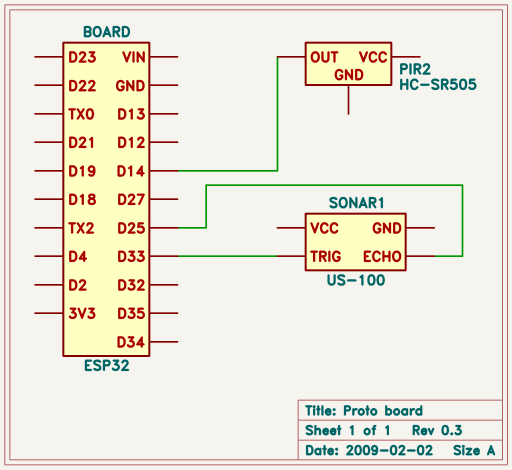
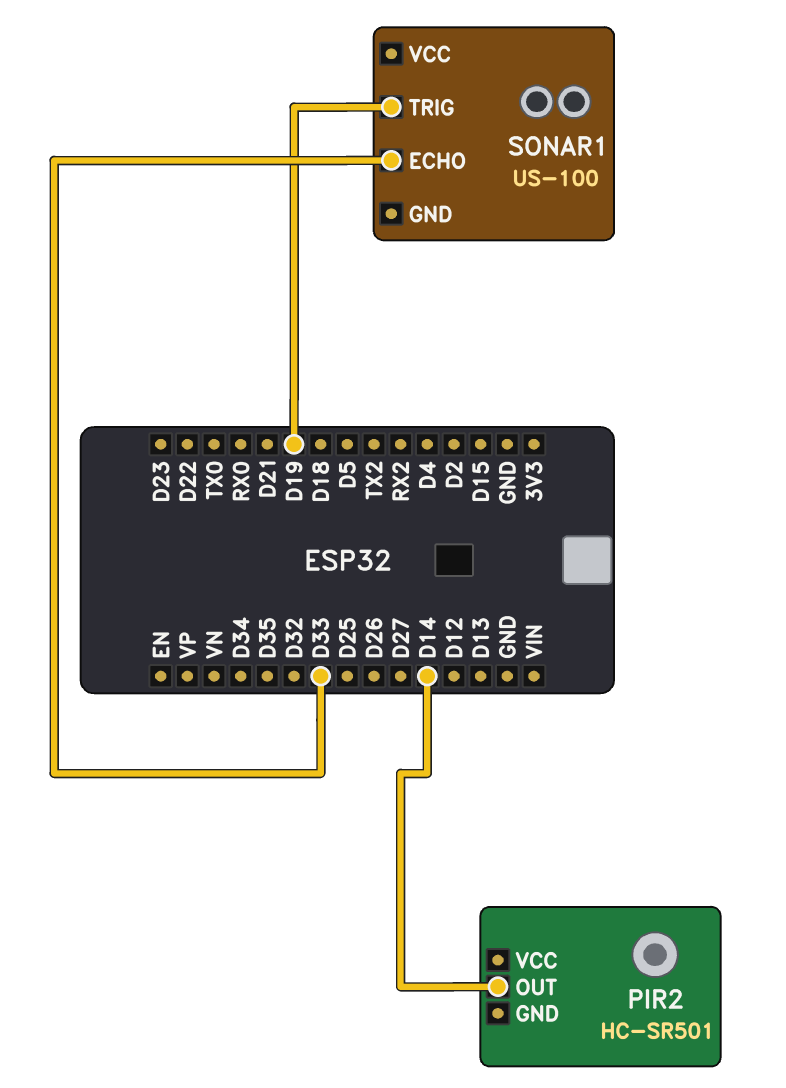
PIR2: HC-SR505 -> HC-SR501
SONAR1 pin ECHO: D25 -> D33
SONAR1 pin TRIG: D33 -> D19

